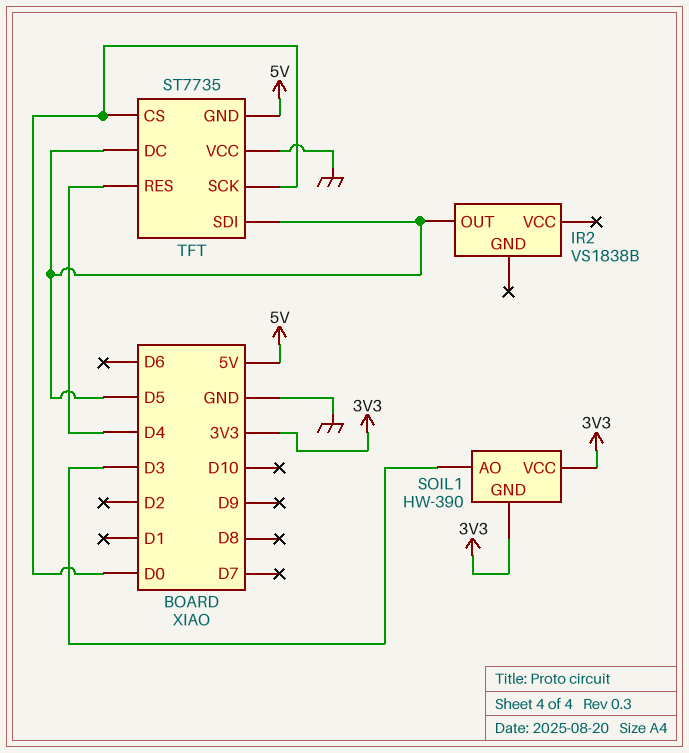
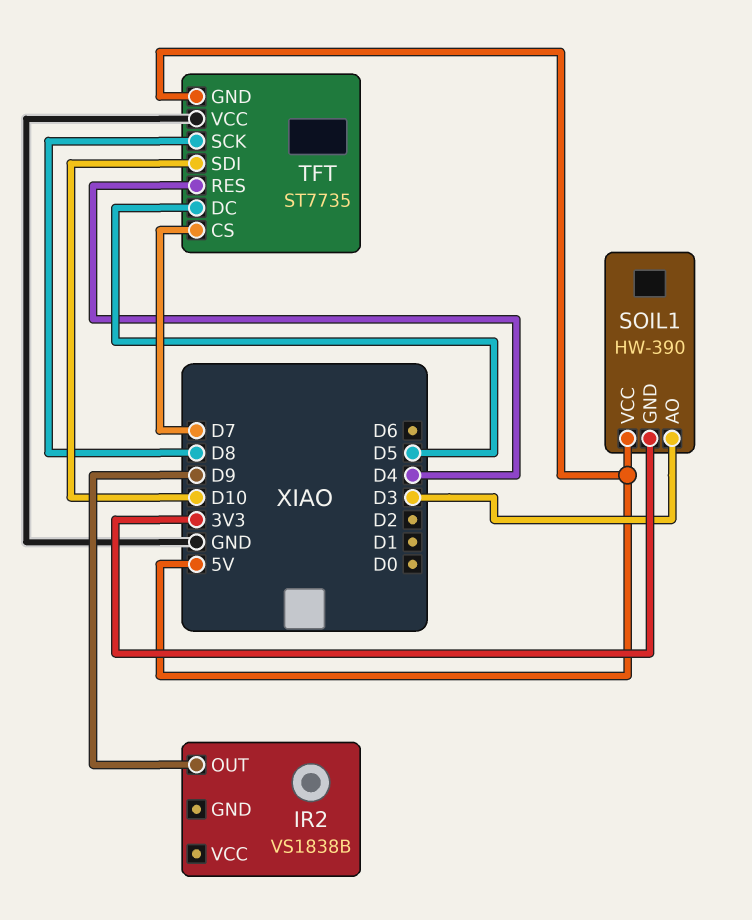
IR2 pin OUT: D5 -> D9
SOIL1 pin VCC: 3V3 -> 5V
TFT pin CS: D0 -> D7
TFT pin SCK: D0 -> D8
TFT pin SDI: D5 -> D10

